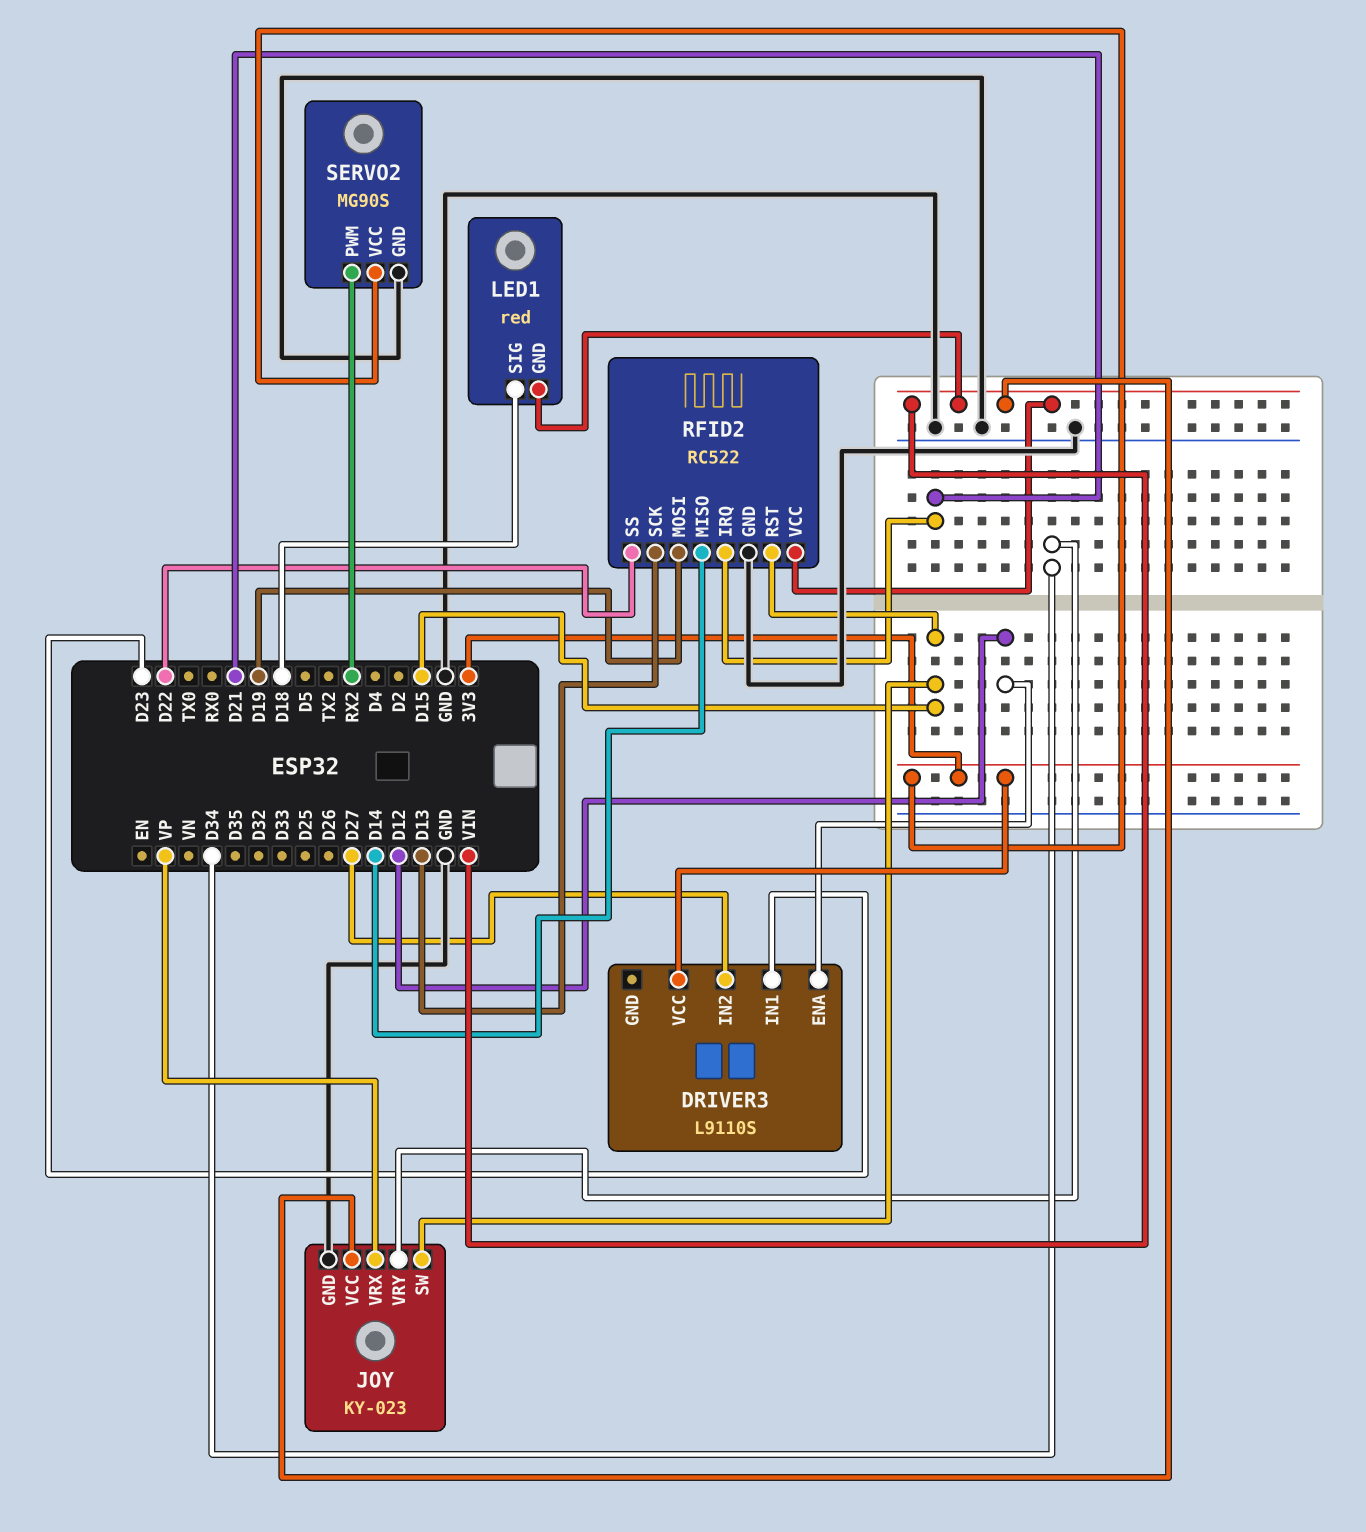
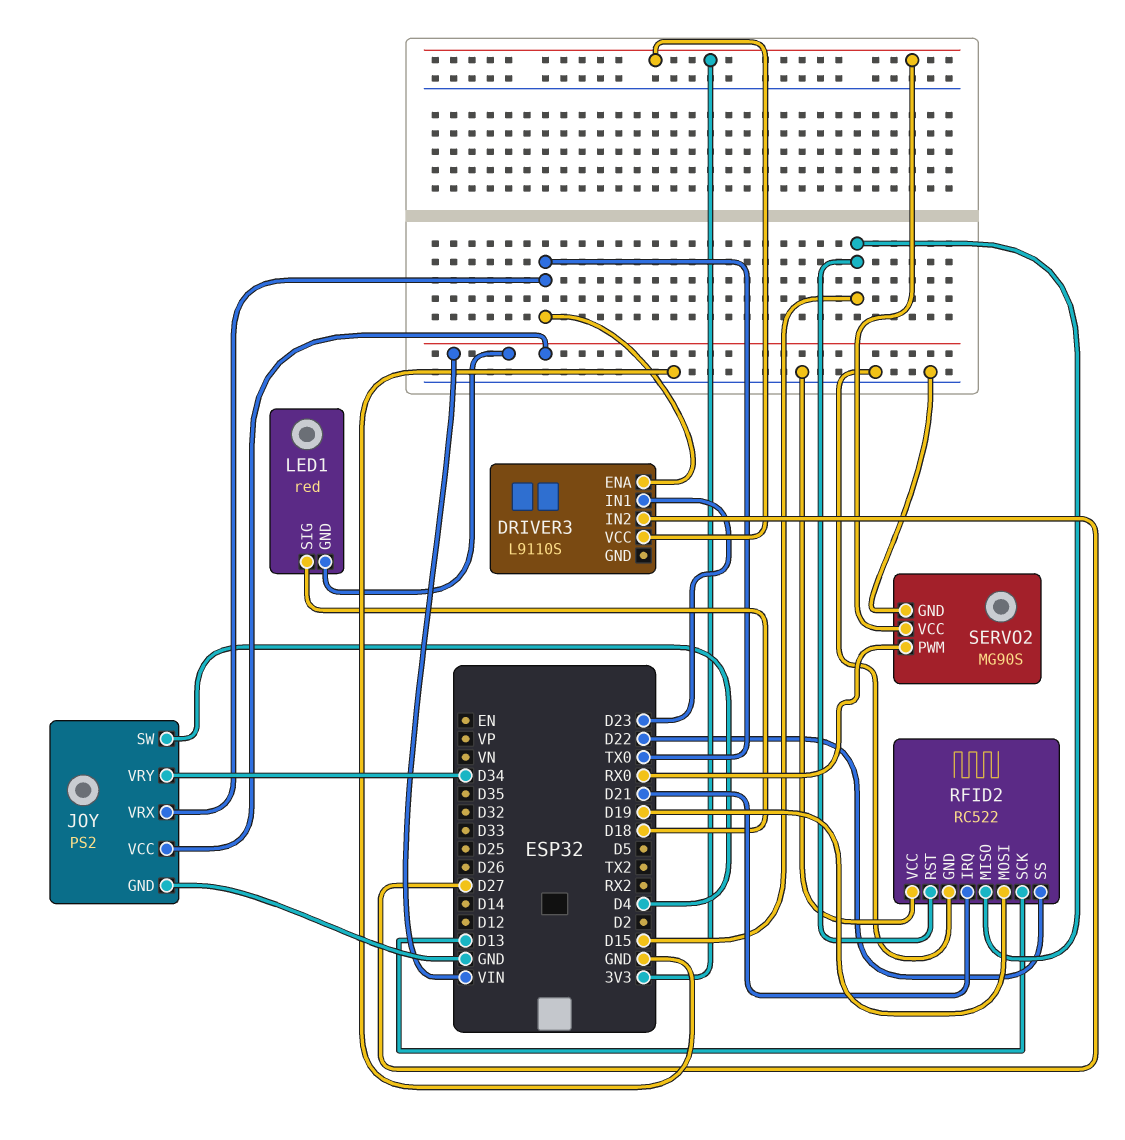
DRIVER3 pin ENA: D12 -> TX0
JOY: KY-023 -> PS2
JOY pin SW: D15 -> D4
JOY pin VRX: VP -> TX0
RFID2 pin MISO: D14 -> D15
RFID2 pin VCC: VIN -> GND
SERVO2 pin PWM: RX2 -> RX0

